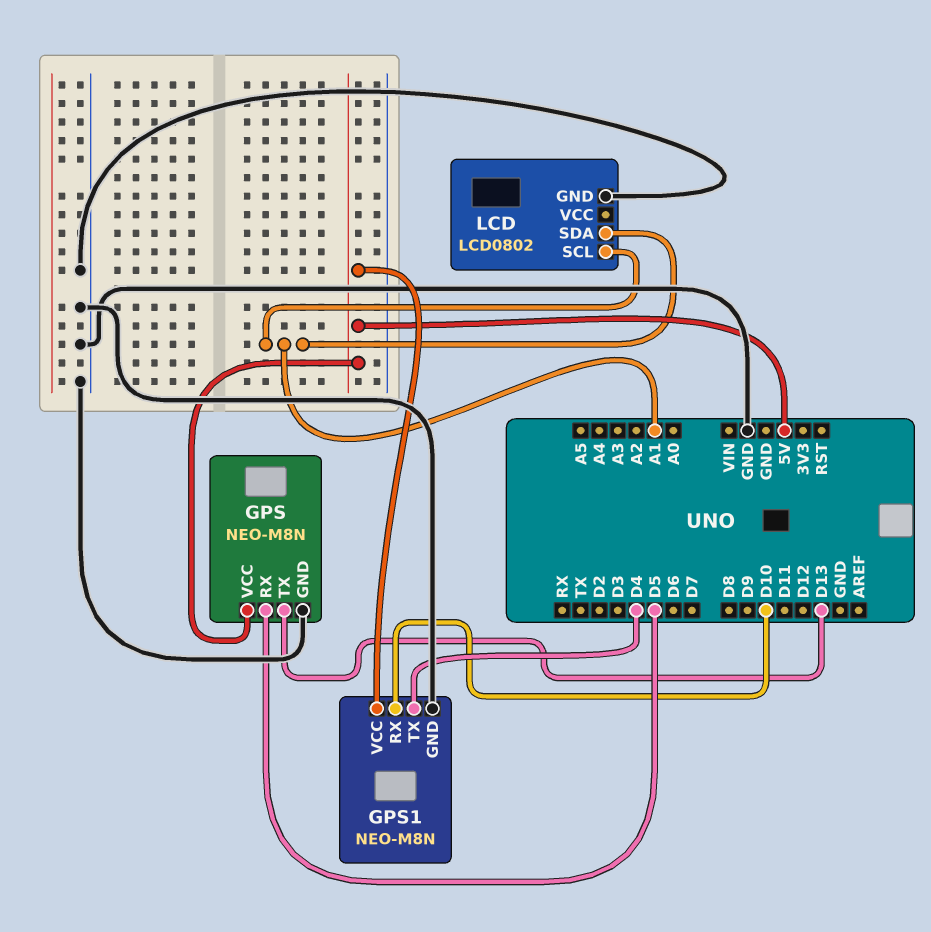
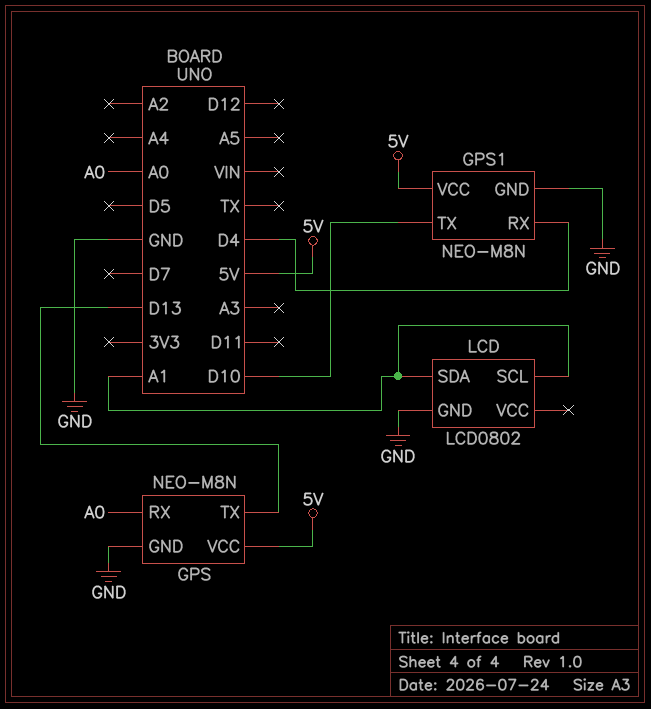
GPS pin RX: D5 -> A0
GPS1 pin RX: D10 -> D4
GPS1 pin TX: D4 -> D10

